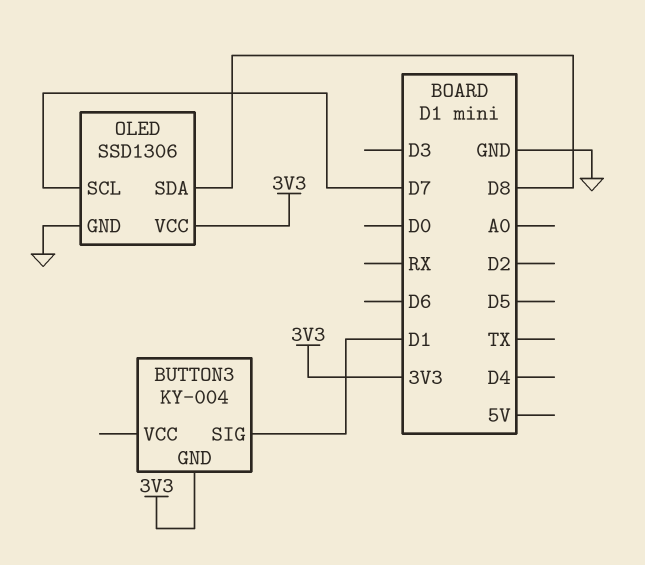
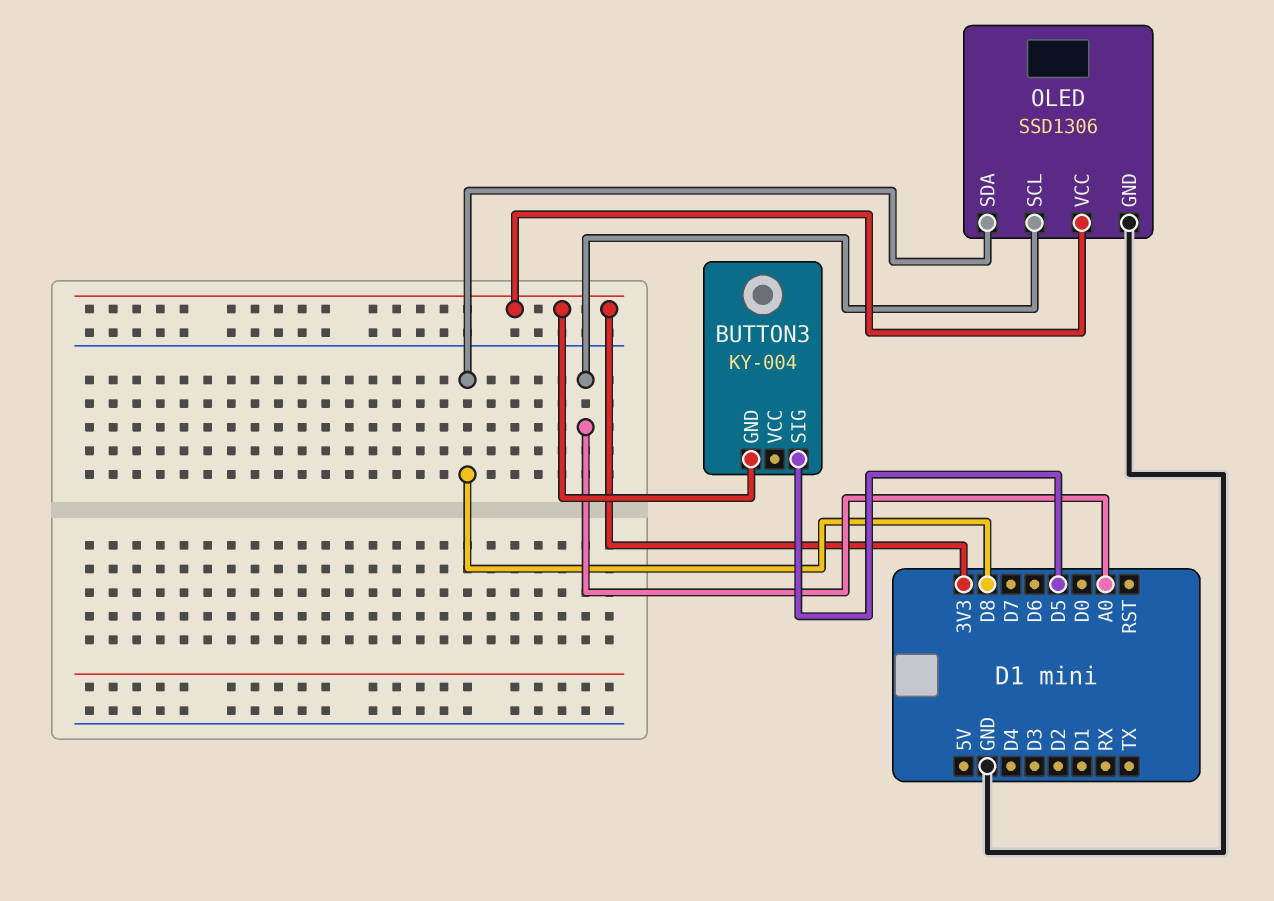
BUTTON3 pin SIG: D1 -> D5
OLED pin SCL: D7 -> A0

